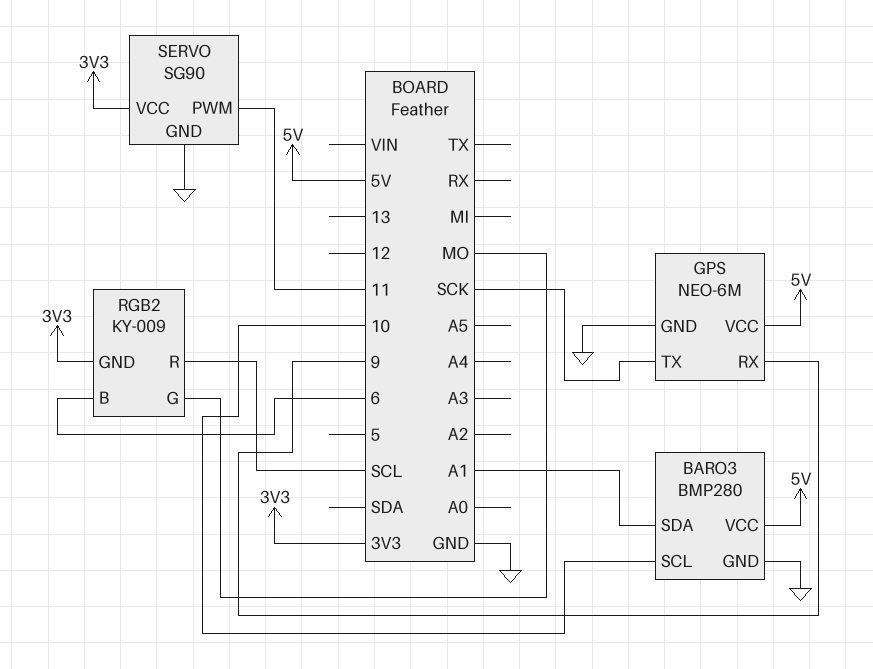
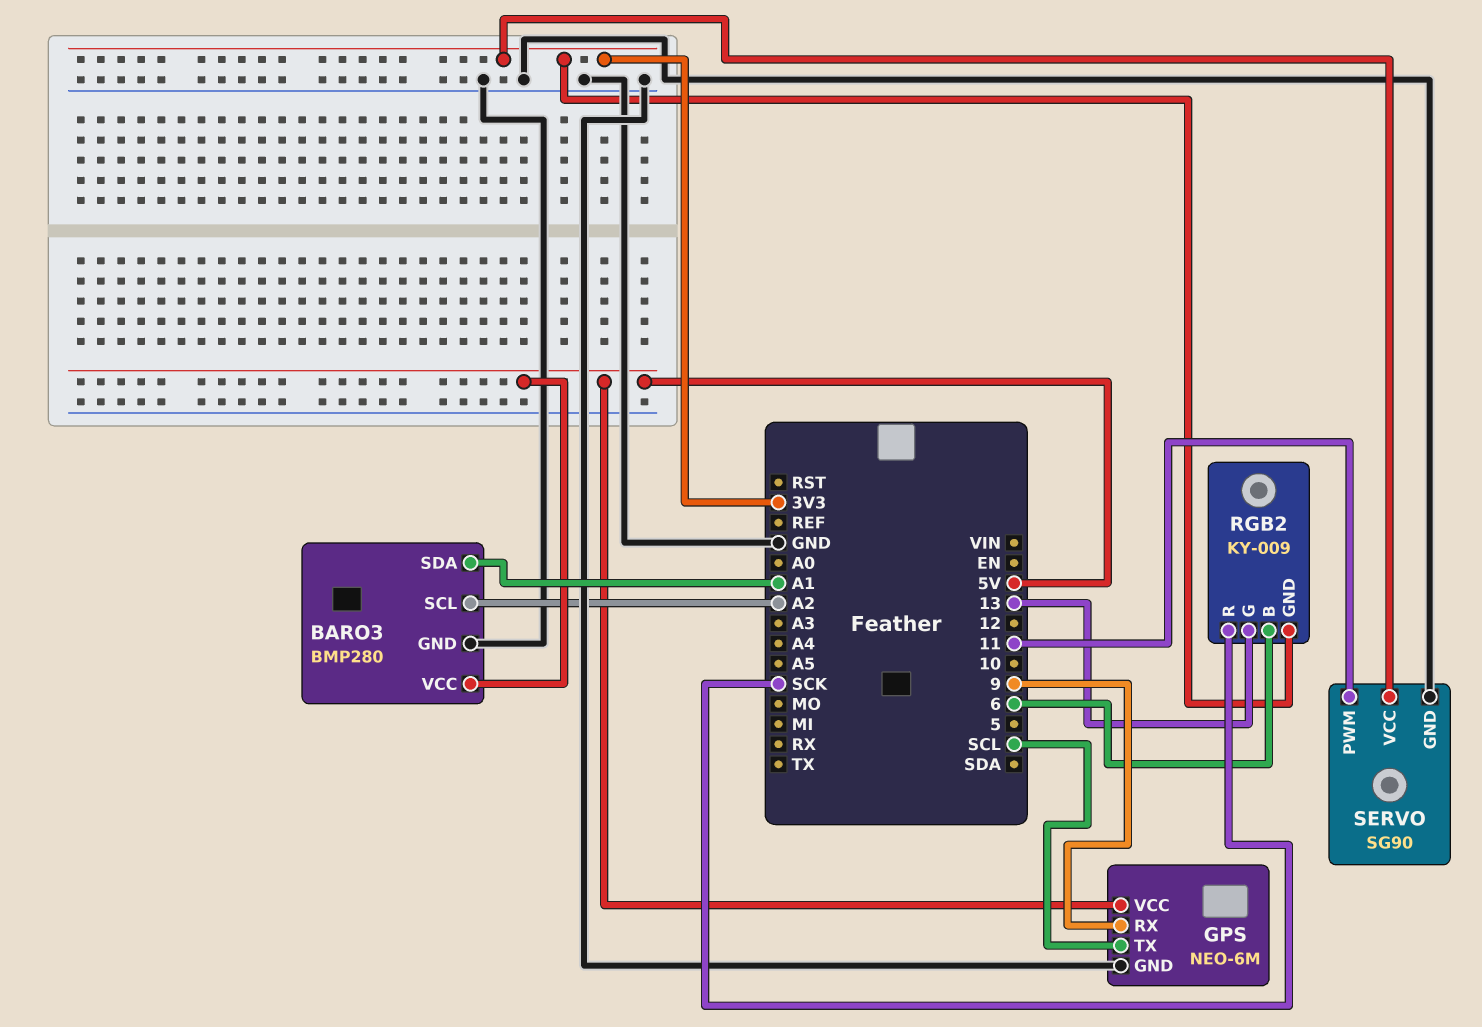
BARO3 pin SCL: 10 -> A2
GPS pin TX: SCK -> SCL
RGB2 pin G: MO -> 13
RGB2 pin R: SCL -> SCK

